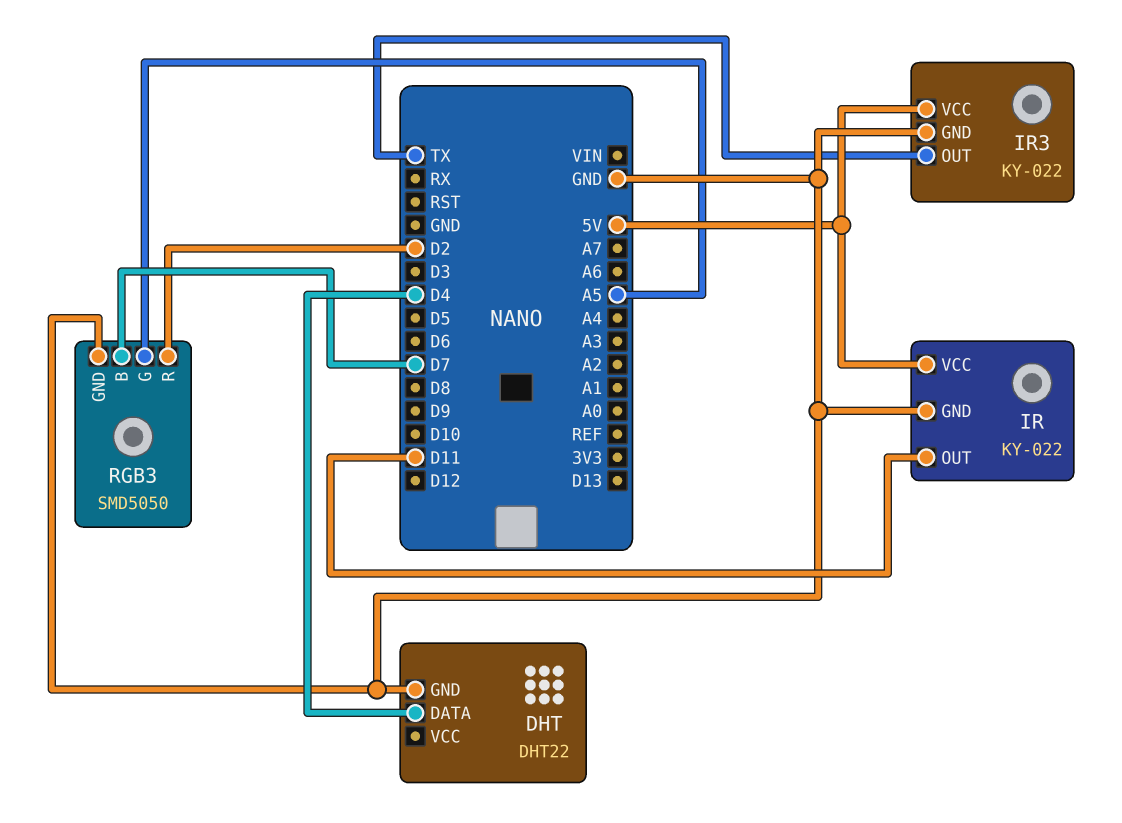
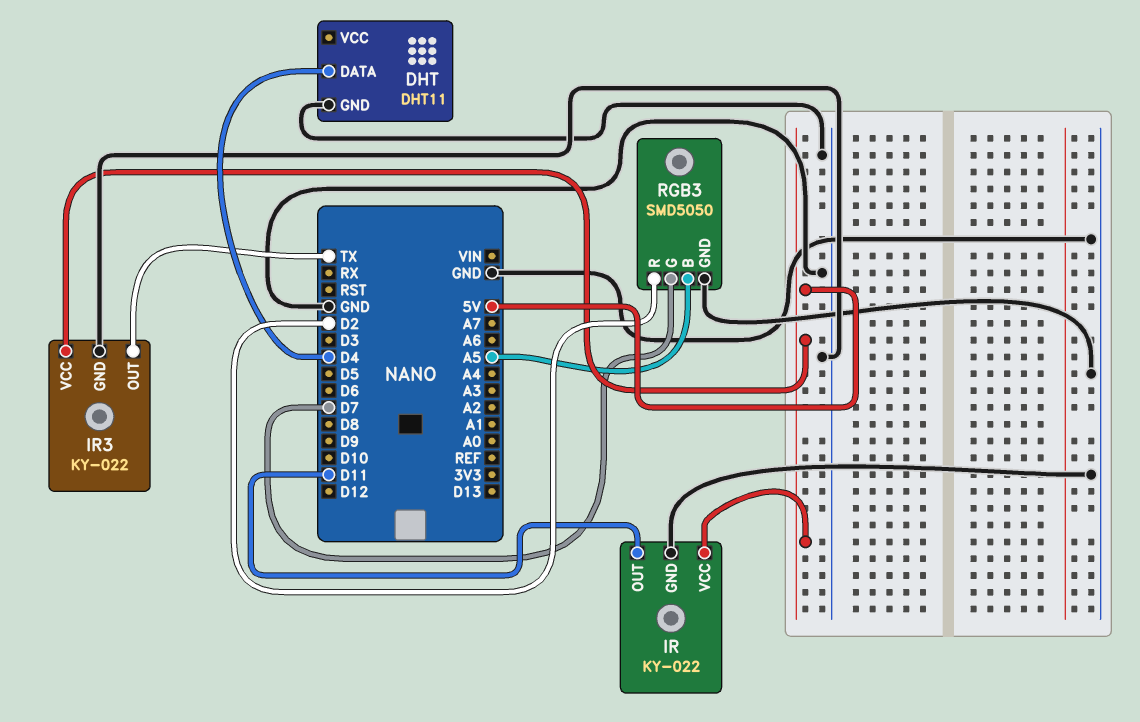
DHT: DHT22 -> DHT11
RGB3 pin B: D7 -> A5
RGB3 pin G: A5 -> D7

